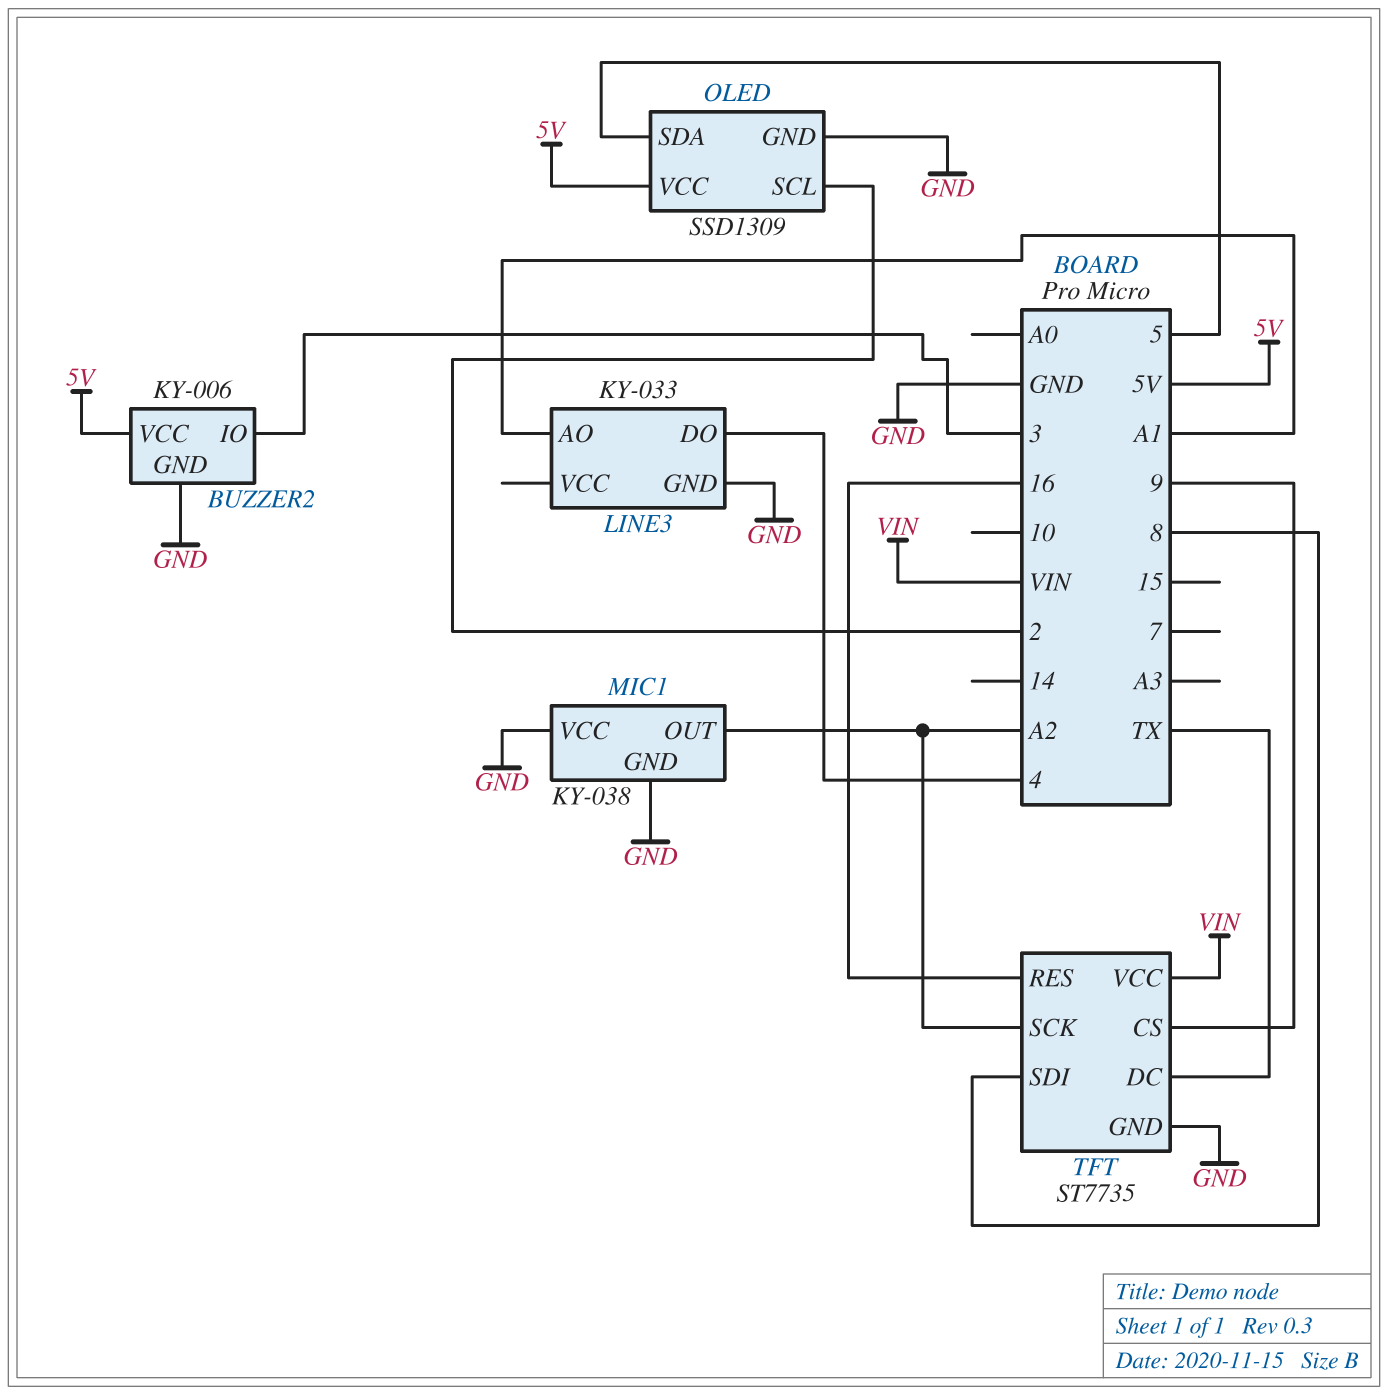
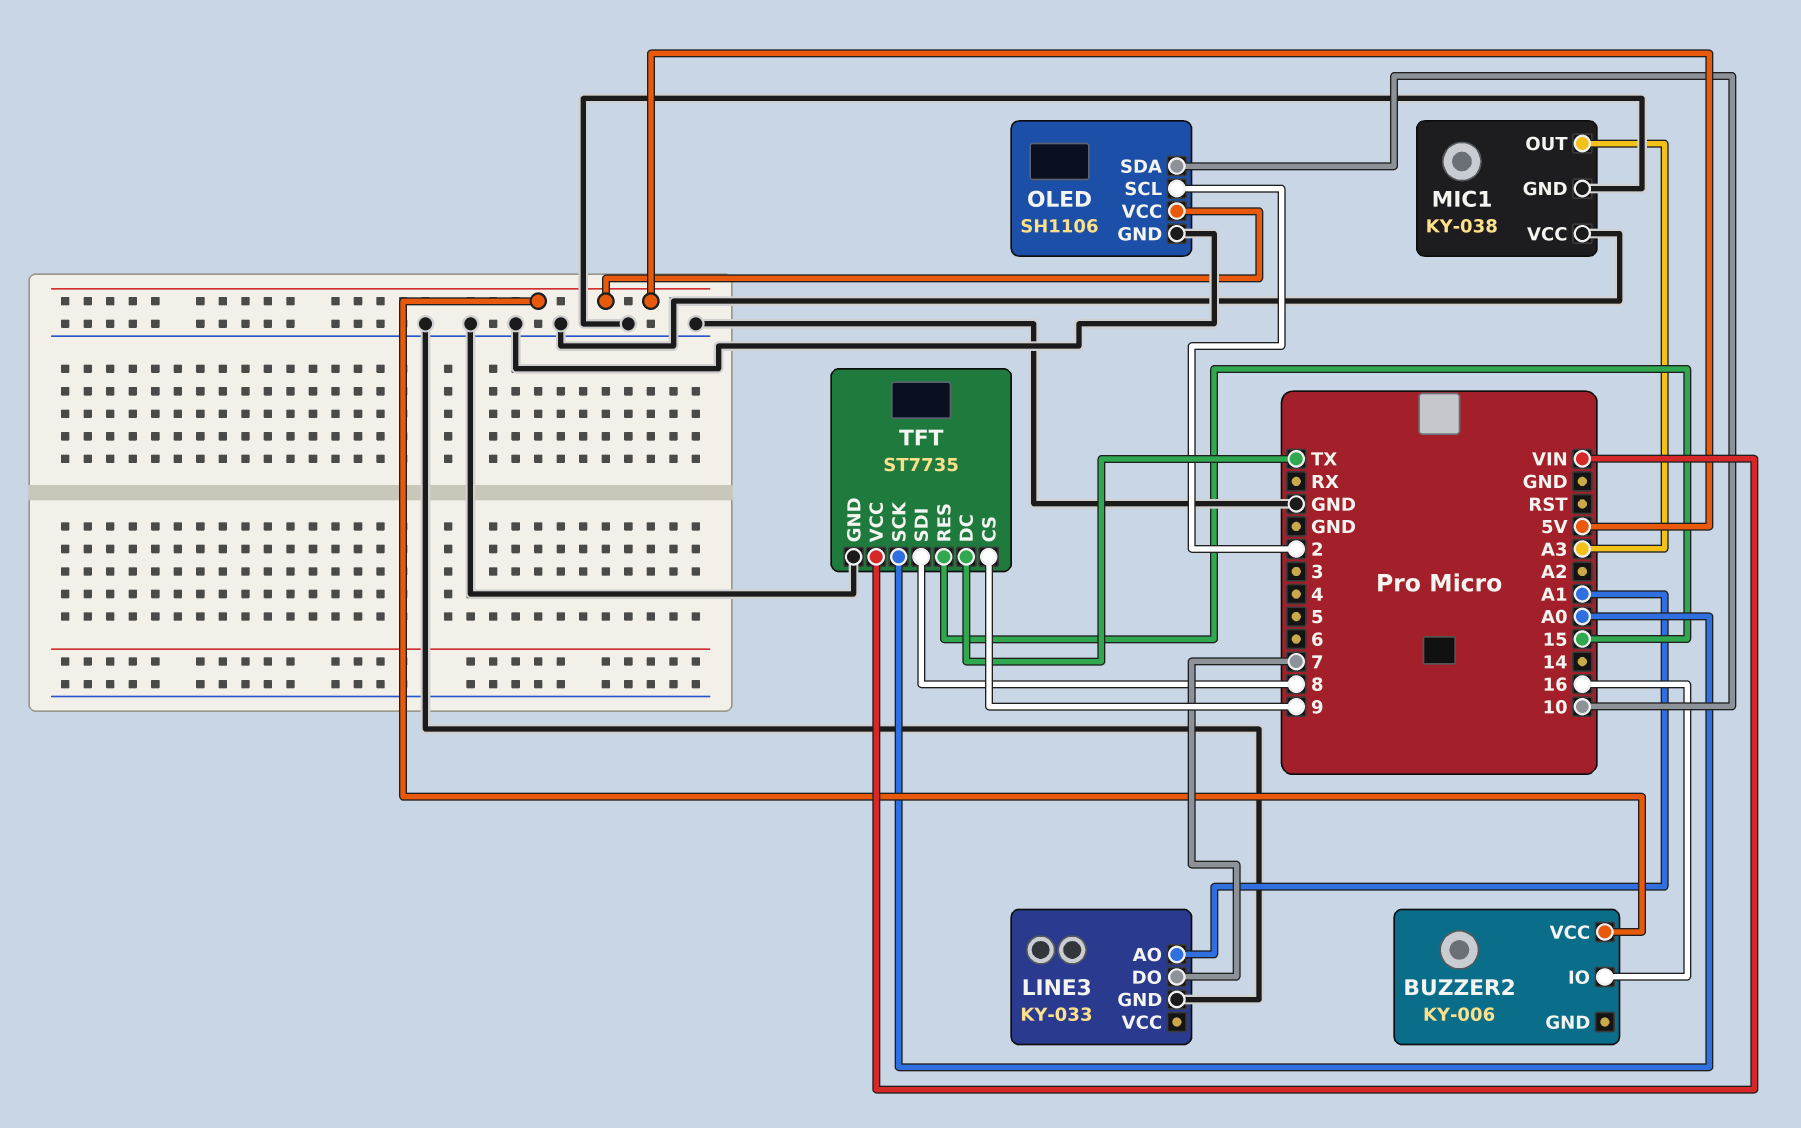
BUZZER2 pin GND: GND -> none
BUZZER2 pin IO: 3 -> 16
LINE3 pin DO: 4 -> 7
MIC1 pin OUT: A2 -> A3
OLED: SSD1309 -> SH1106
OLED pin SDA: 5 -> 10
TFT pin RES: 16 -> 15
TFT pin SCK: A2 -> A0

